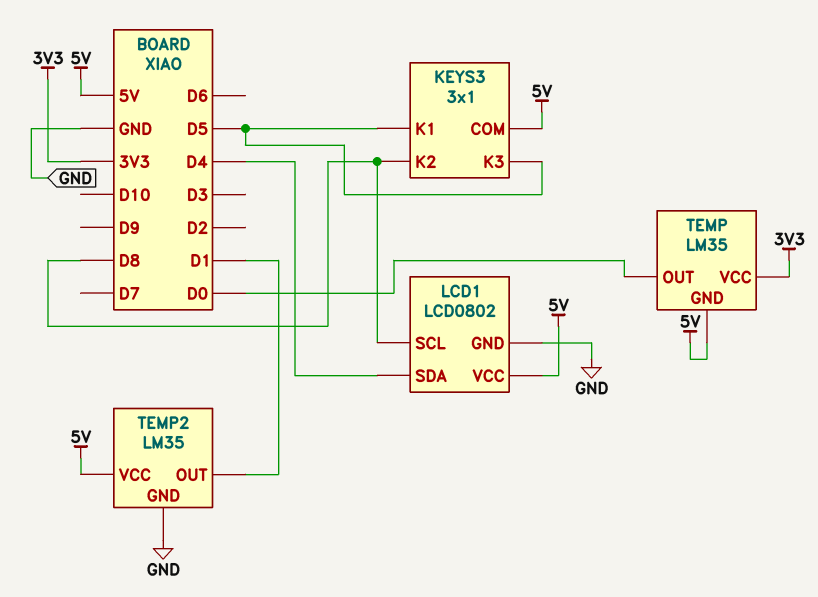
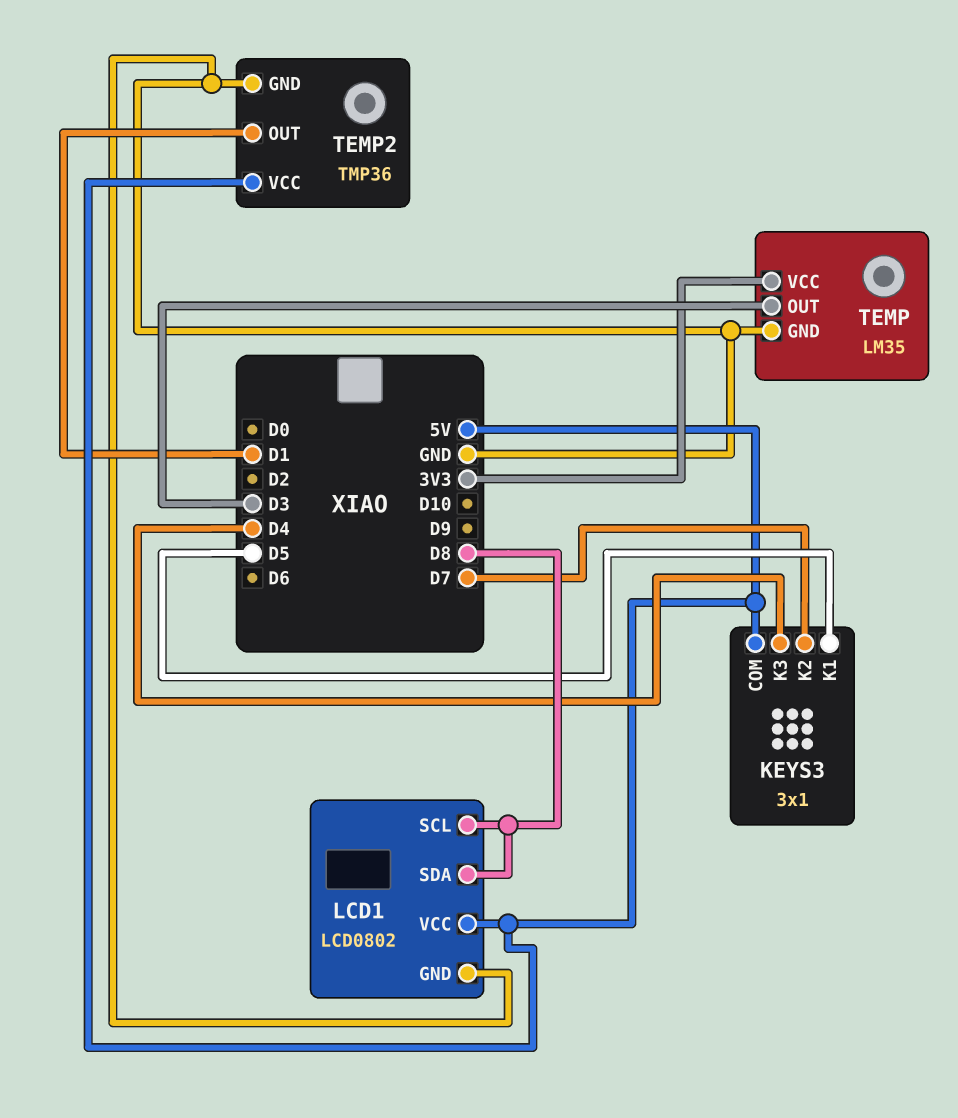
KEYS3 pin K2: D8 -> D7
KEYS3 pin K3: D5 -> D4
LCD1 pin SDA: D4 -> D8
TEMP pin GND: 5V -> GND
TEMP pin OUT: D0 -> D3
TEMP2: LM35 -> TMP36

